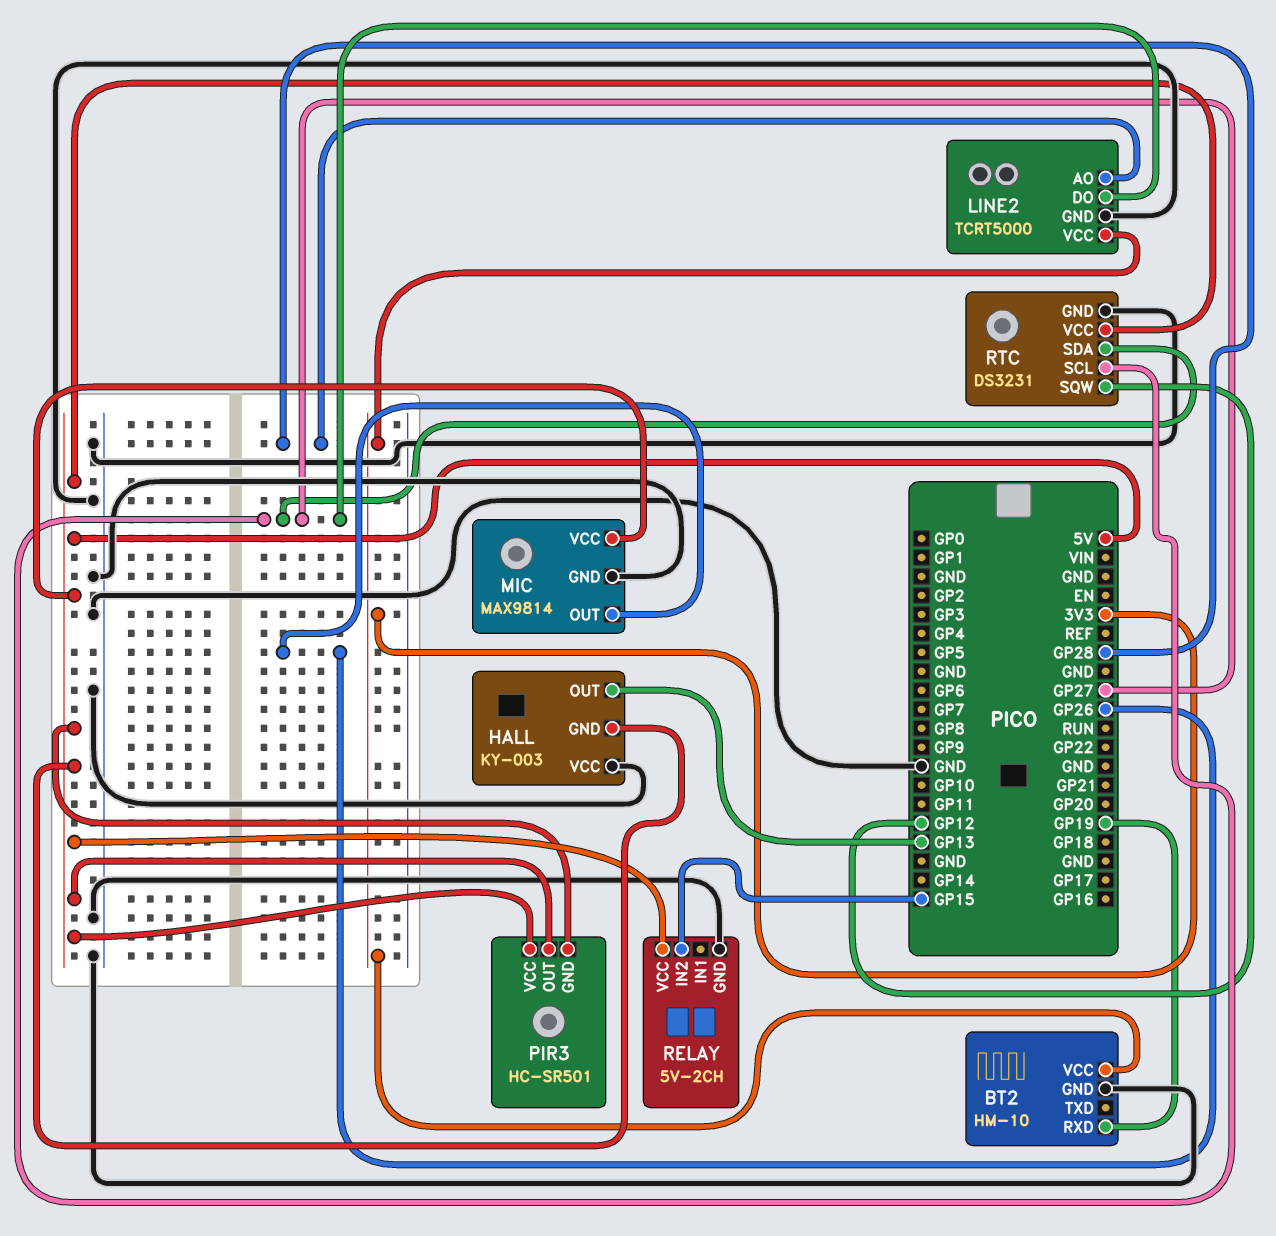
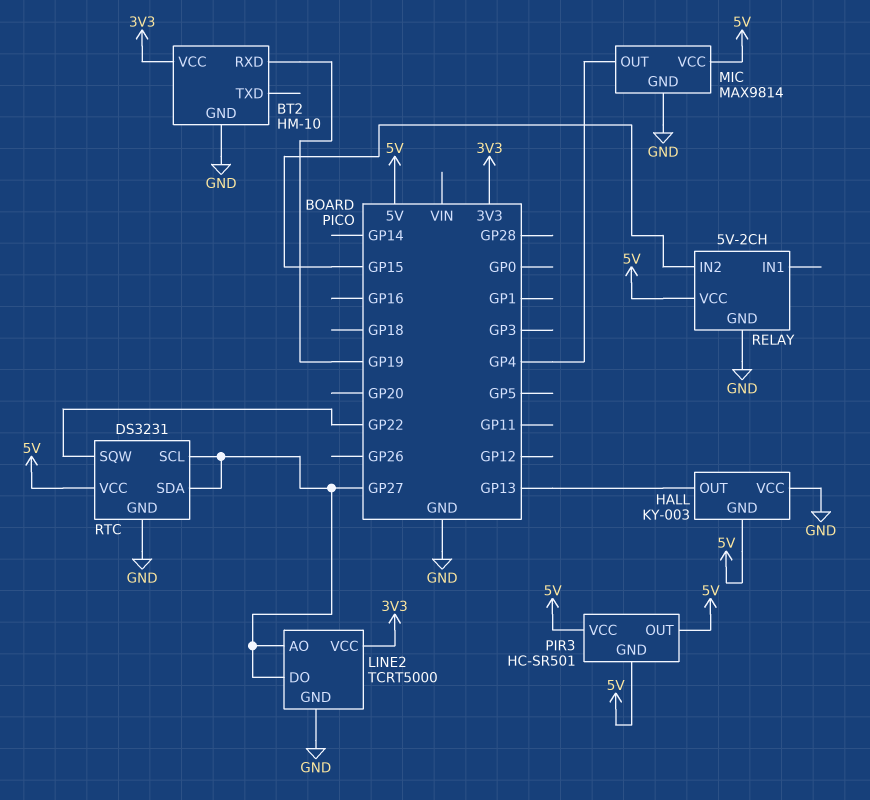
LINE2 pin AO: GP28 -> GP27
MIC pin OUT: GP26 -> GP4
RTC pin SQW: GP12 -> GP22

